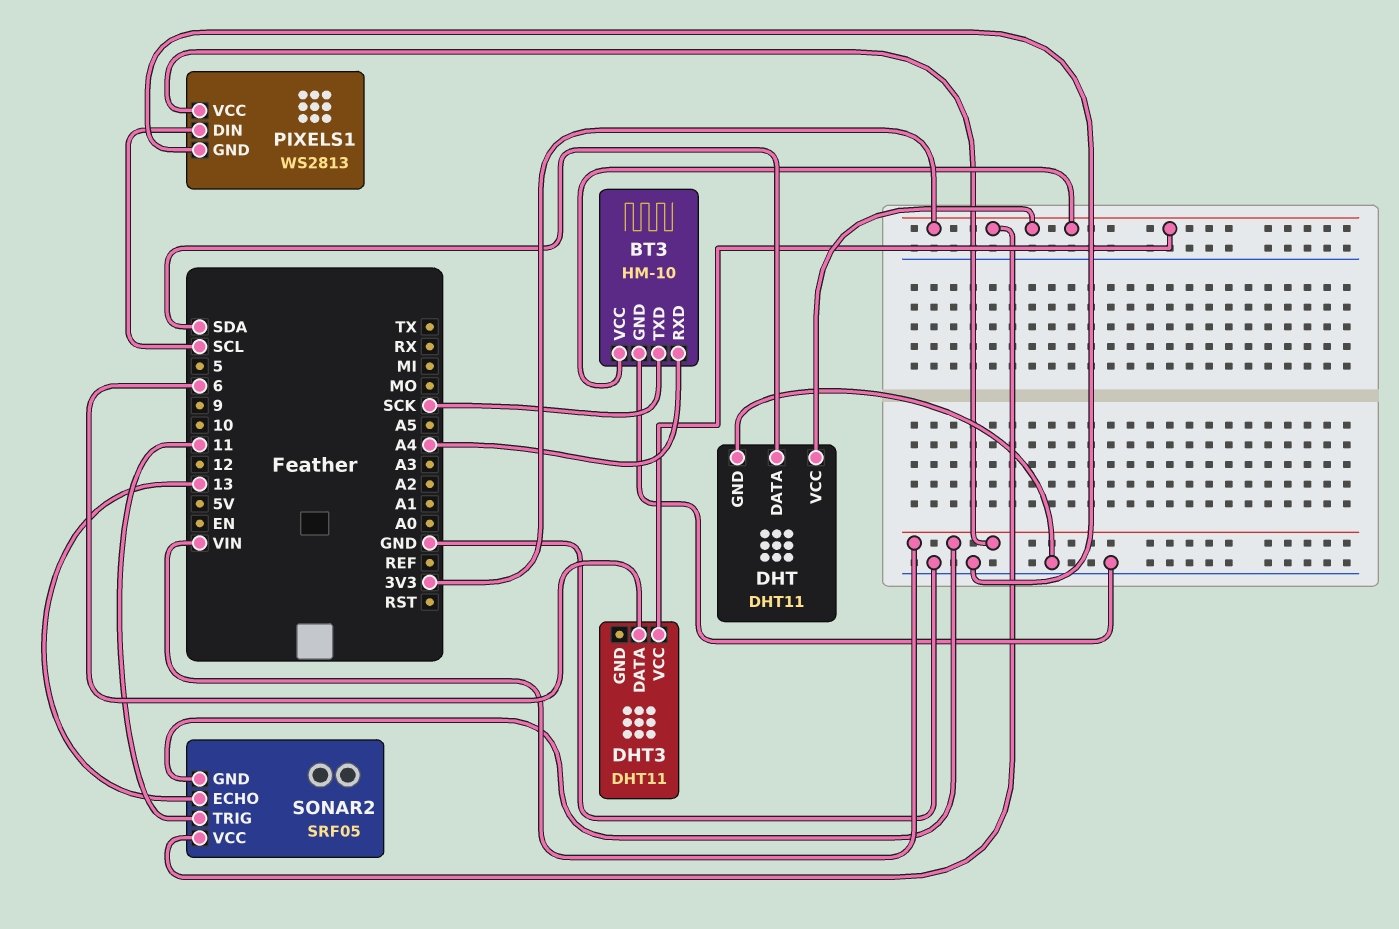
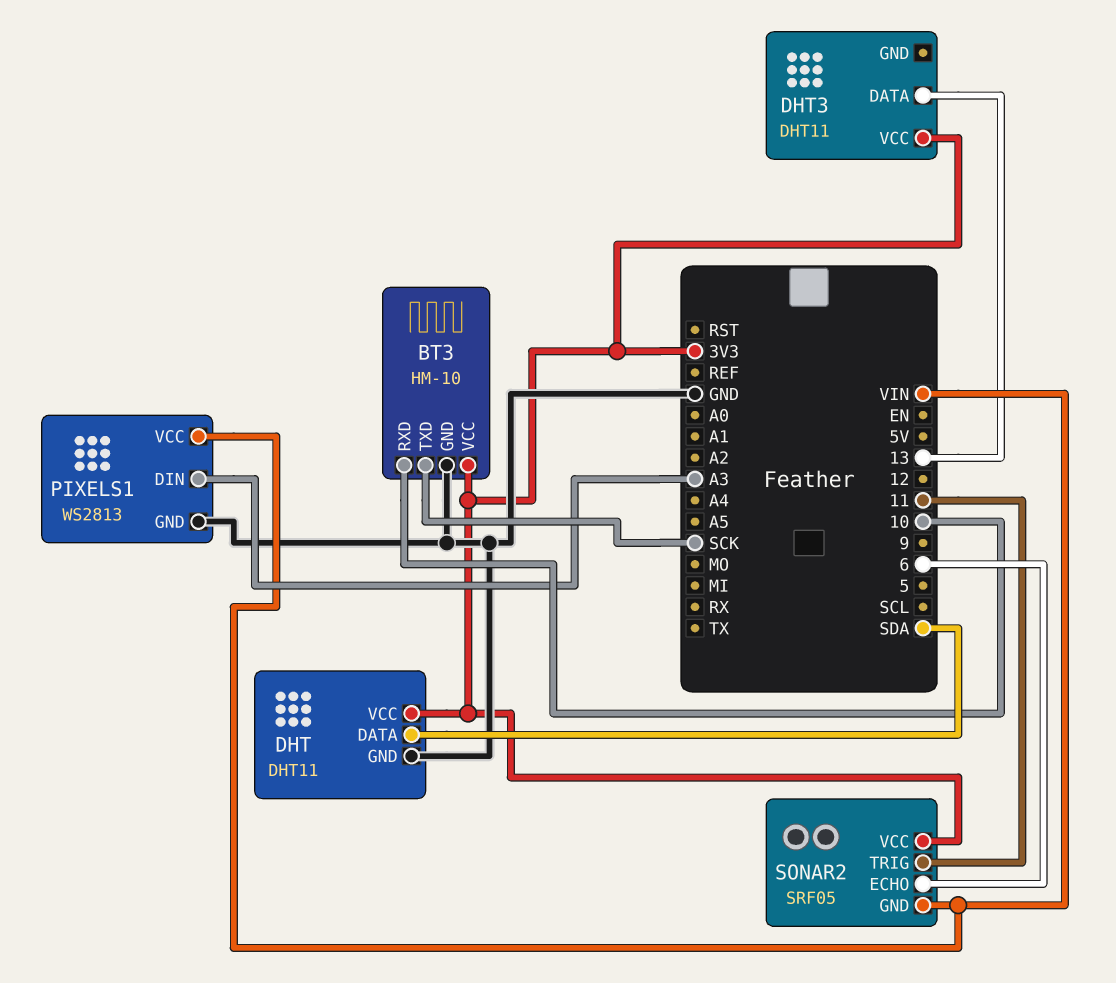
BT3 pin RXD: A4 -> 10
DHT3 pin DATA: 6 -> 13
PIXELS1 pin DIN: SCL -> A3
SONAR2 pin ECHO: 13 -> 6

